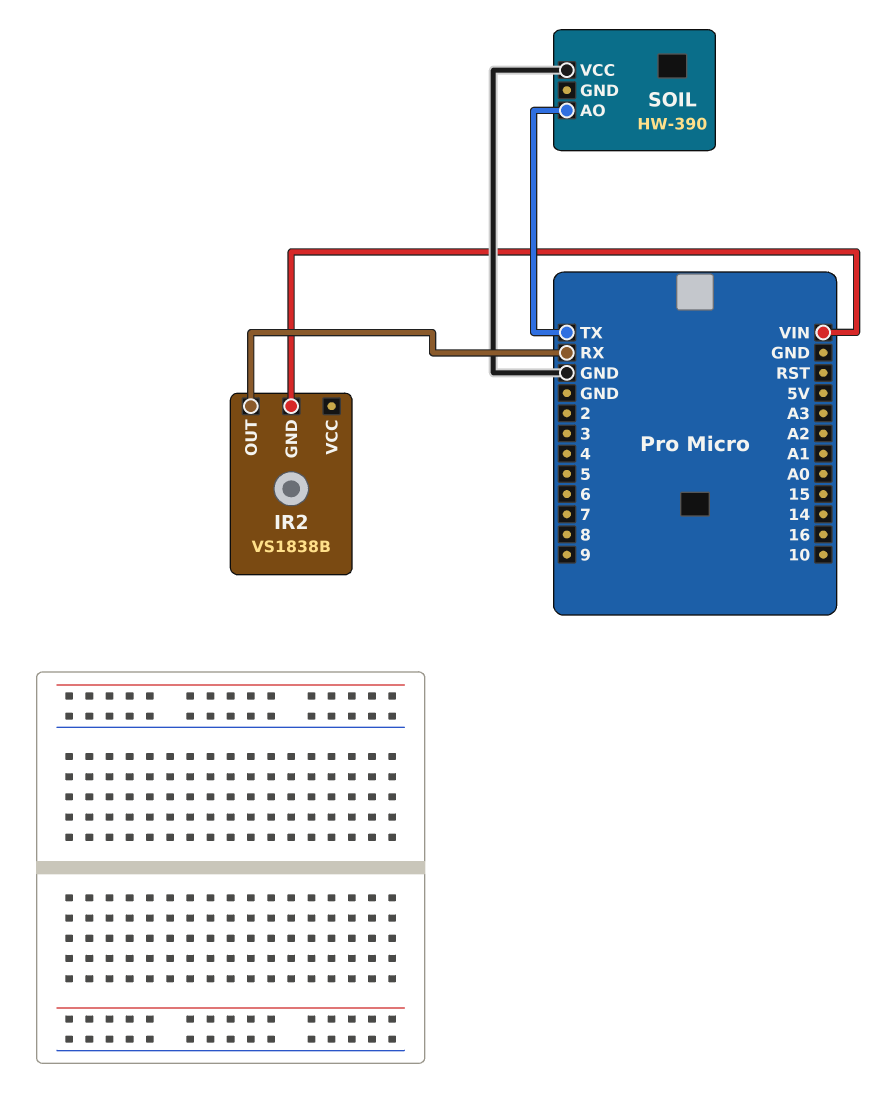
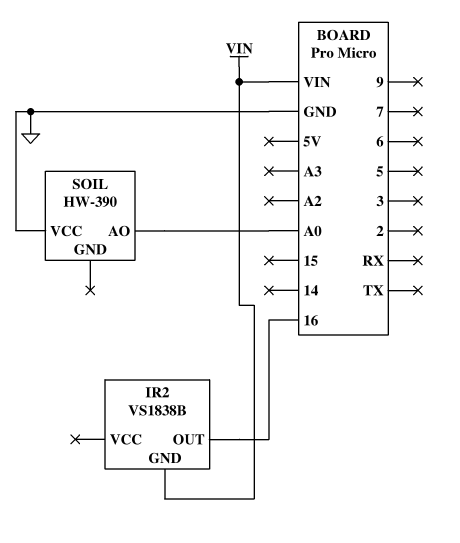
IR2 pin OUT: RX -> 16
SOIL pin AO: TX -> A0

